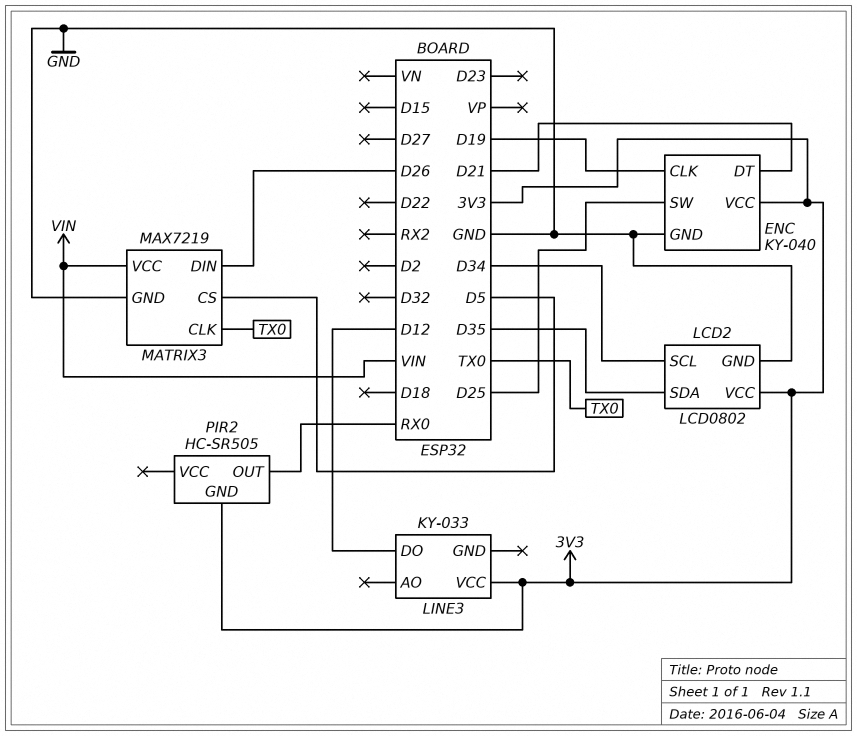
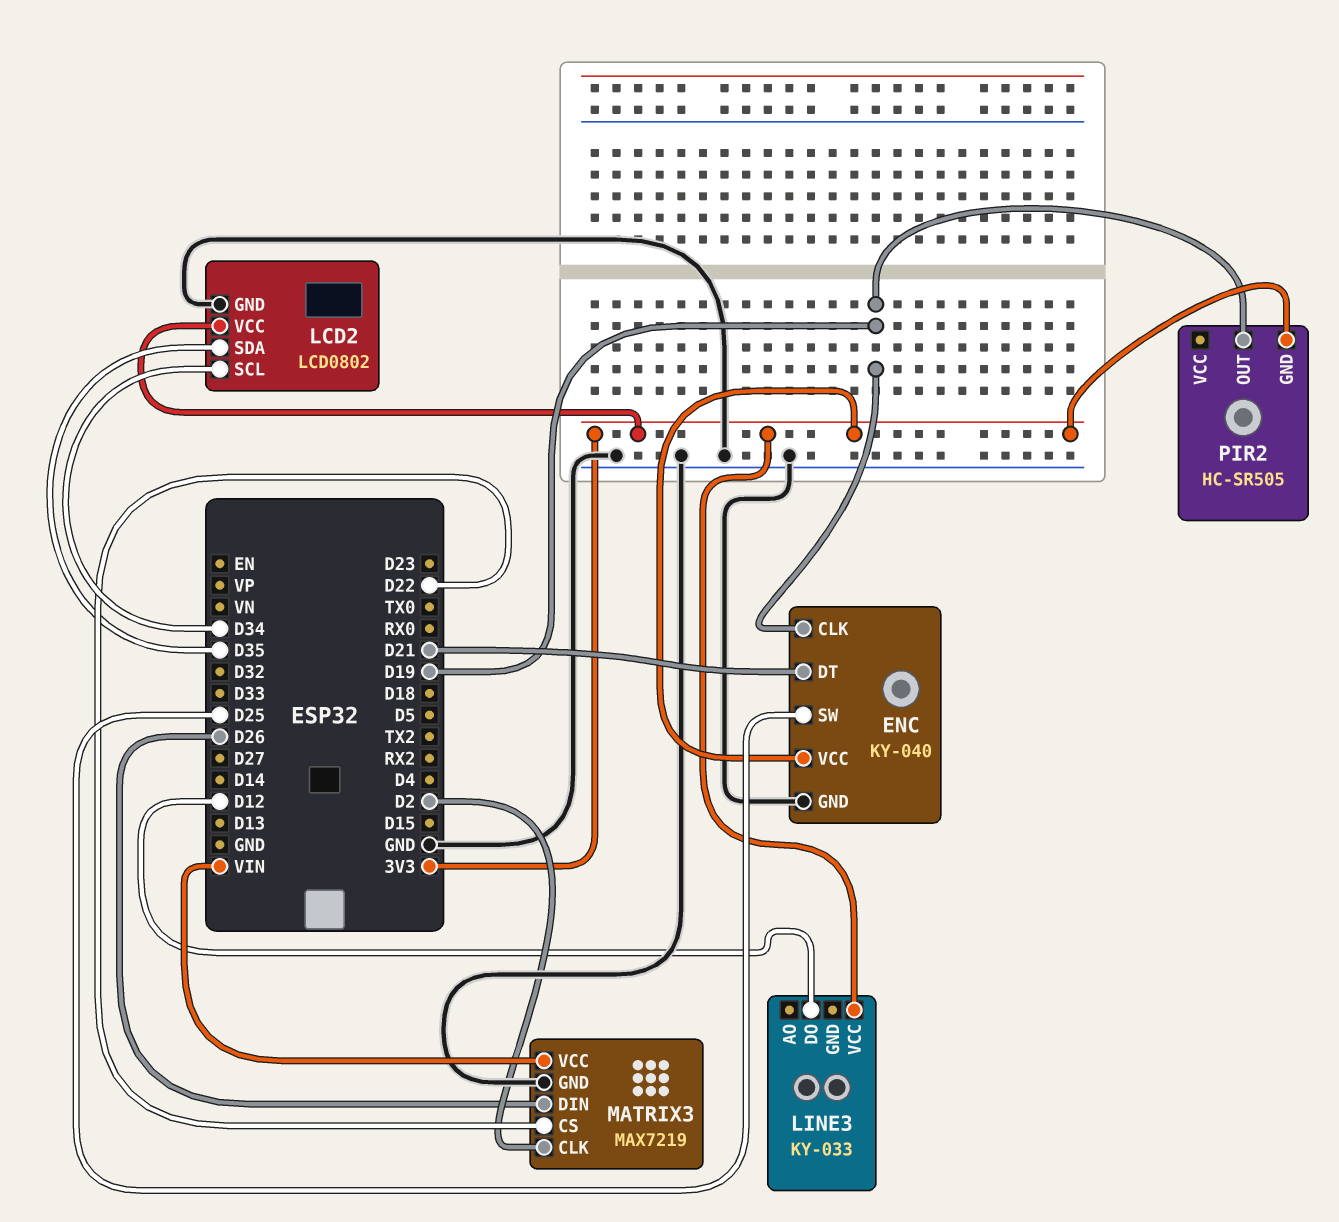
MATRIX3 pin CLK: TX0 -> D2
MATRIX3 pin CS: D5 -> D22
PIR2 pin OUT: RX0 -> D19

